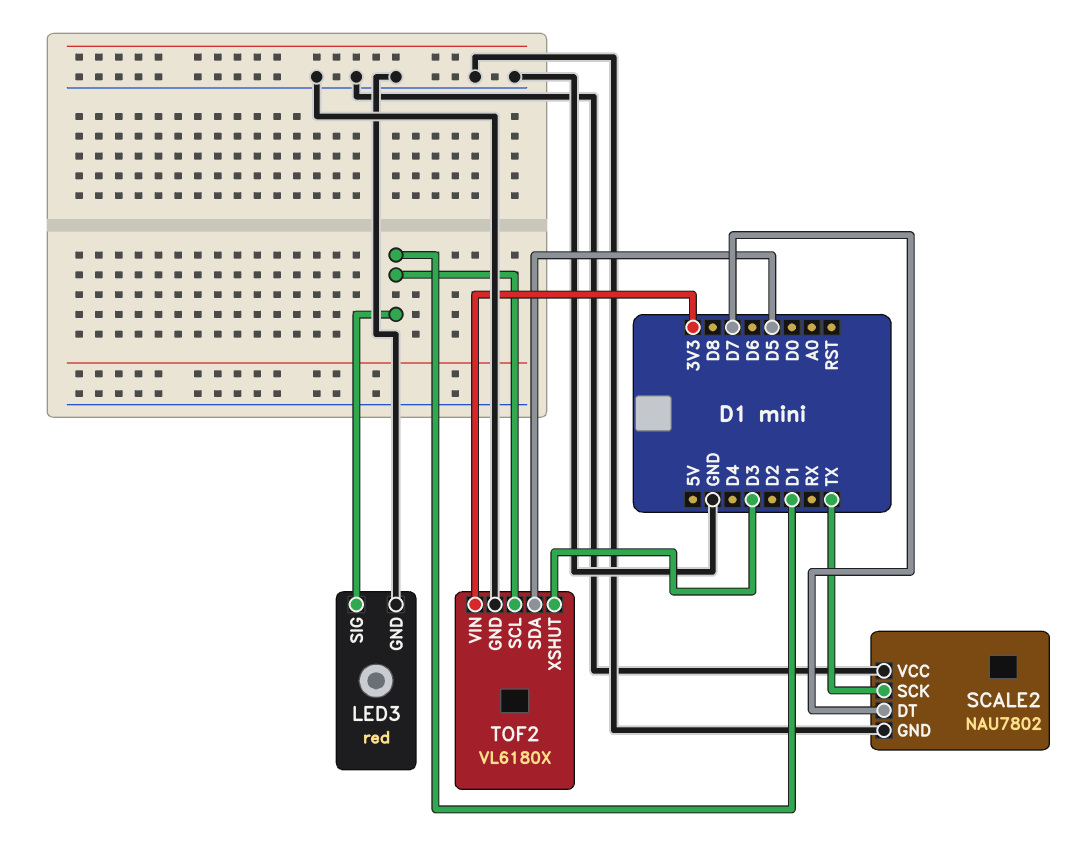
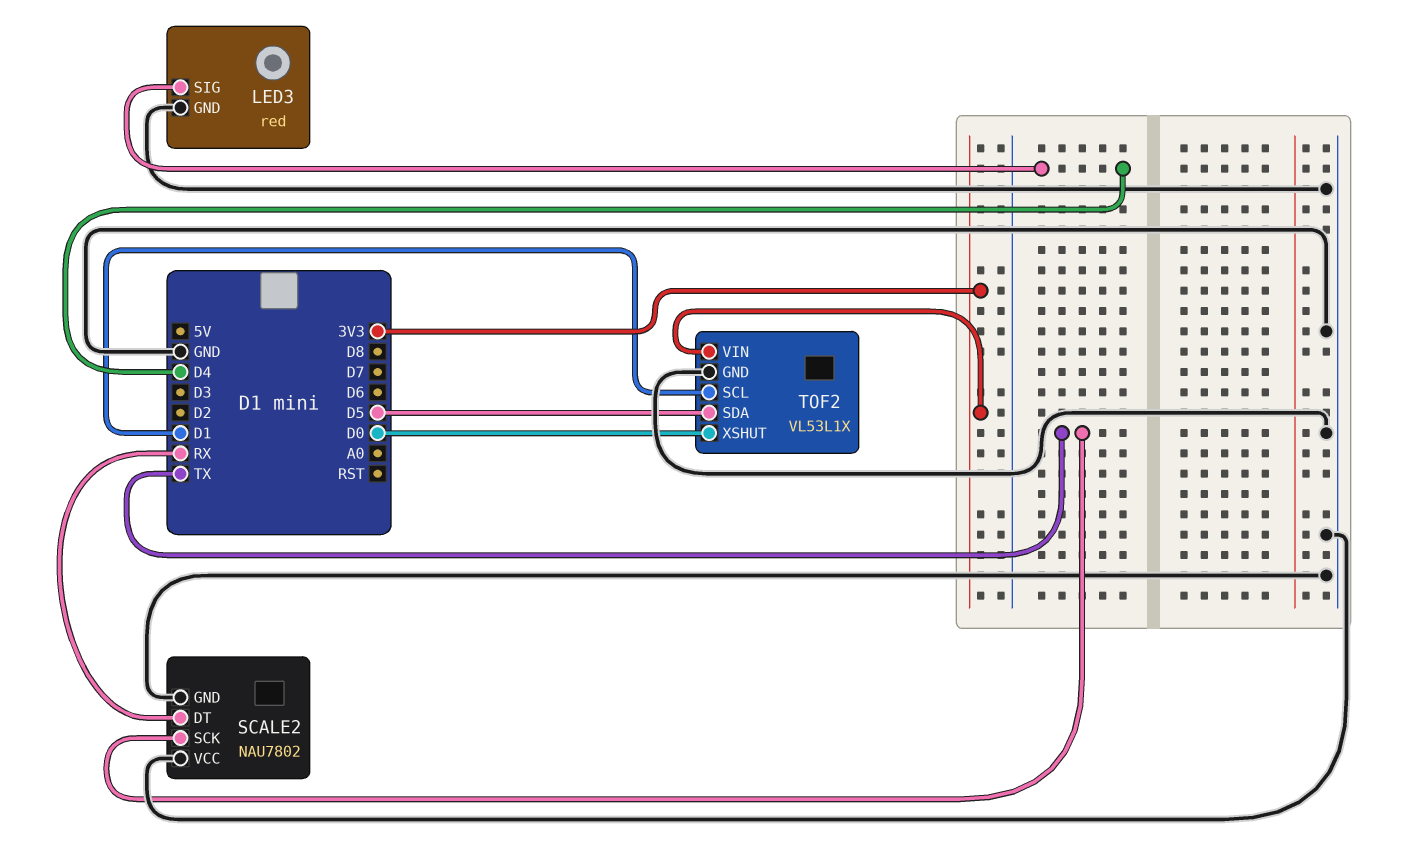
LED3 pin SIG: D1 -> D4
SCALE2 pin DT: D7 -> RX
TOF2: VL6180X -> VL53L1X
TOF2 pin XSHUT: D3 -> D0

